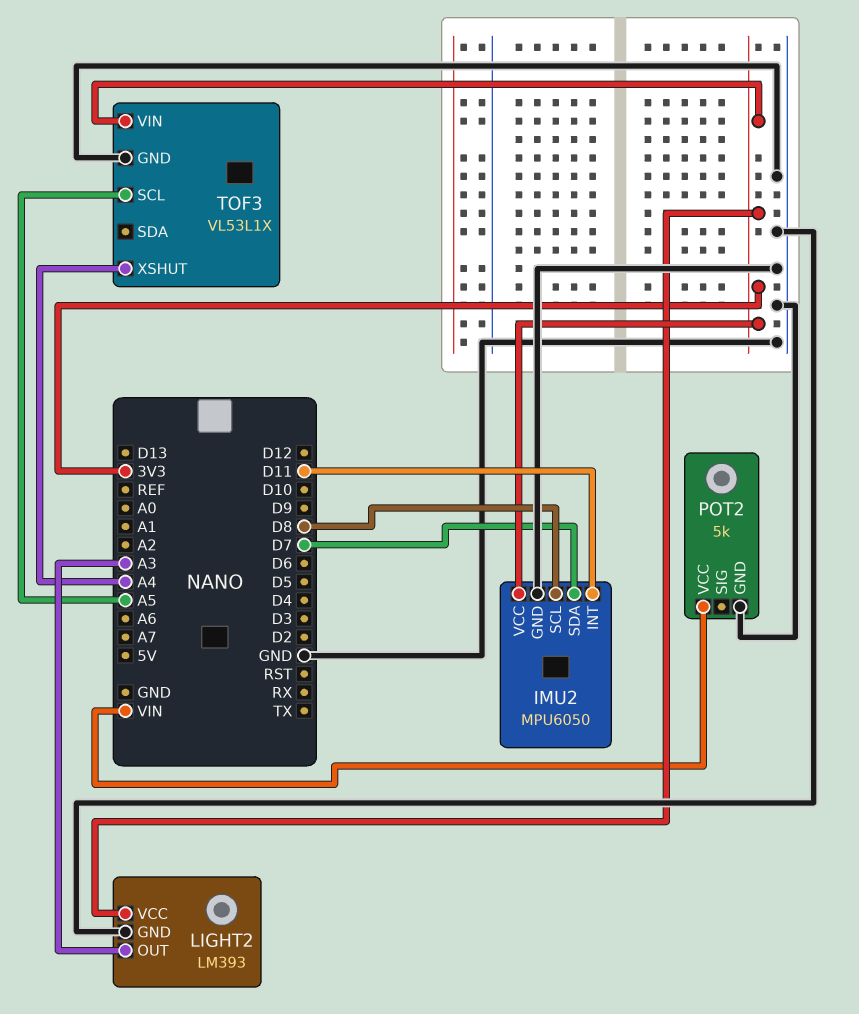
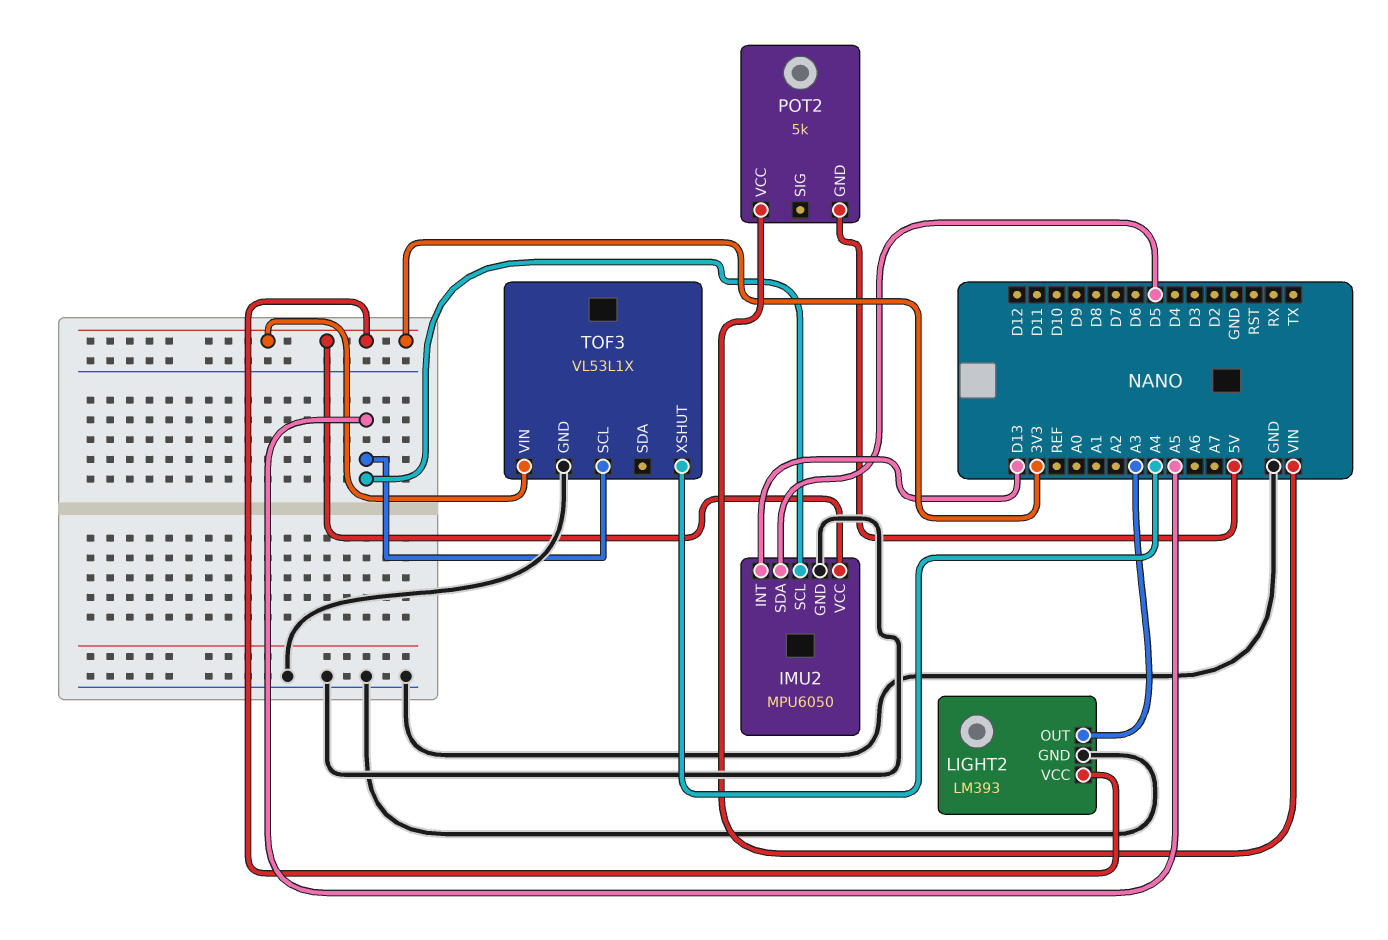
IMU2 pin INT: D11 -> D13
IMU2 pin SCL: D8 -> A5
IMU2 pin SDA: D7 -> D5
POT2 pin GND: GND -> 5V

